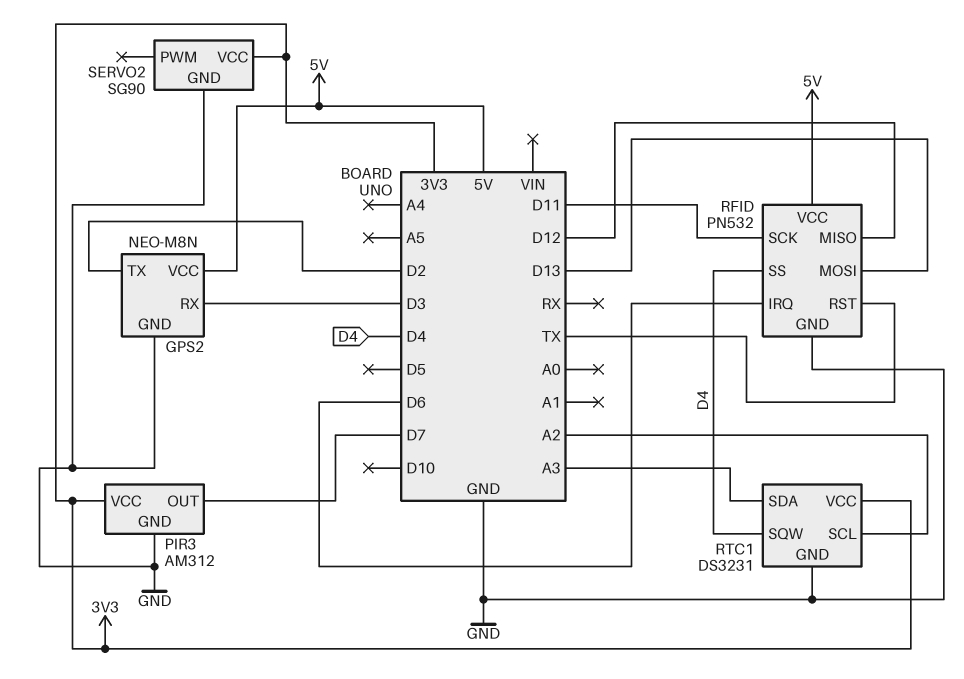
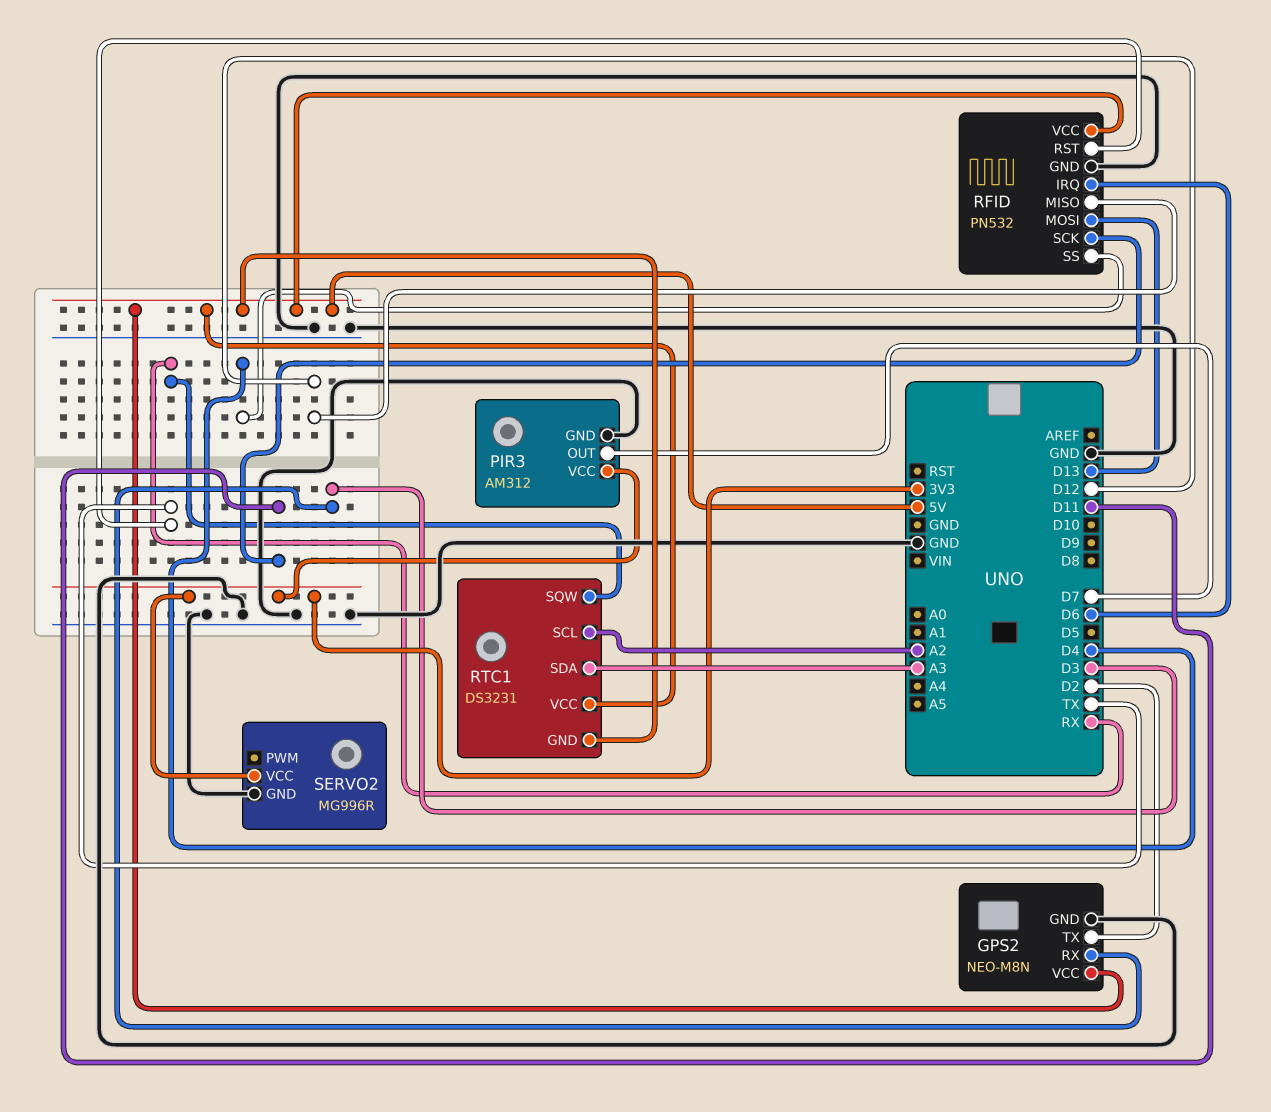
RTC1 pin GND: GND -> 5V
RTC1 pin SQW: D4 -> RX
RTC1 pin VCC: 3V3 -> 5V
SERVO2: SG90 -> MG996R

